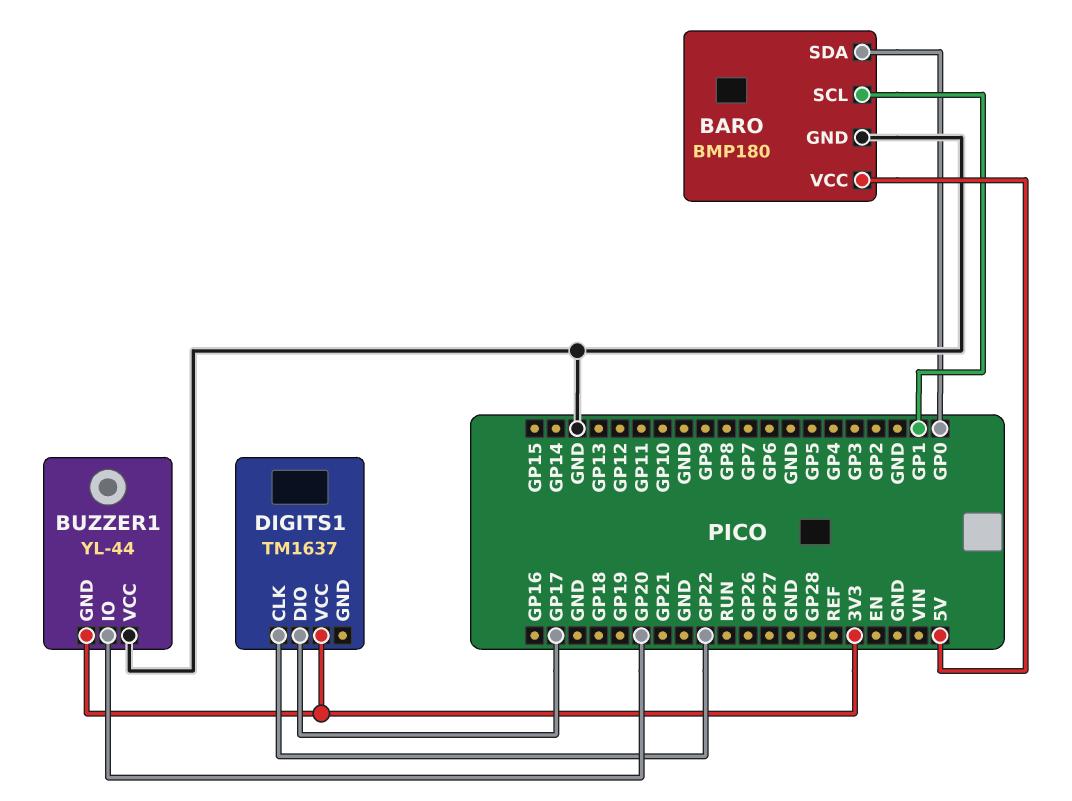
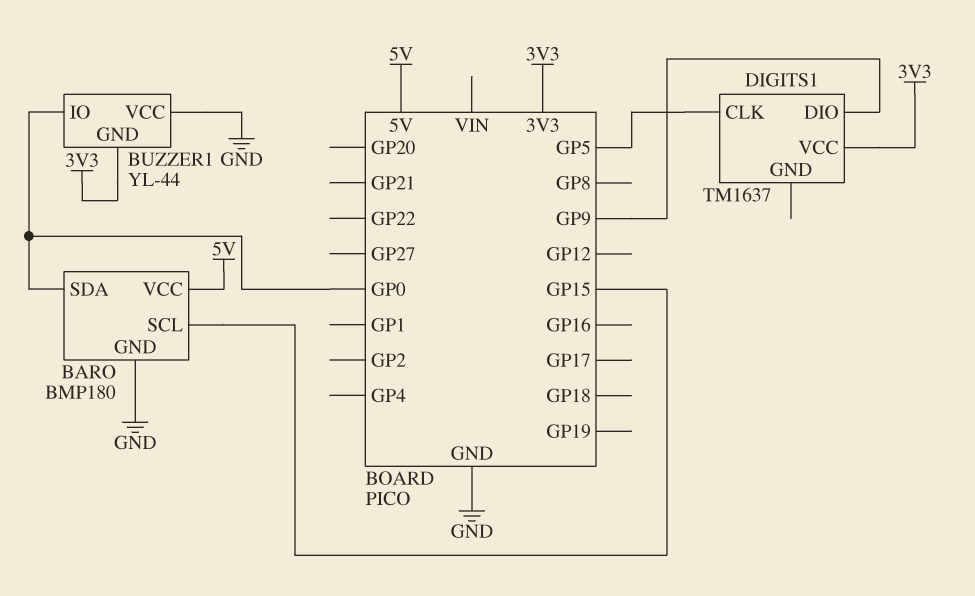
BARO pin SCL: GP1 -> GP15
BUZZER1 pin IO: GP20 -> GP0
DIGITS1 pin CLK: GP22 -> GP5
DIGITS1 pin DIO: GP17 -> GP9

